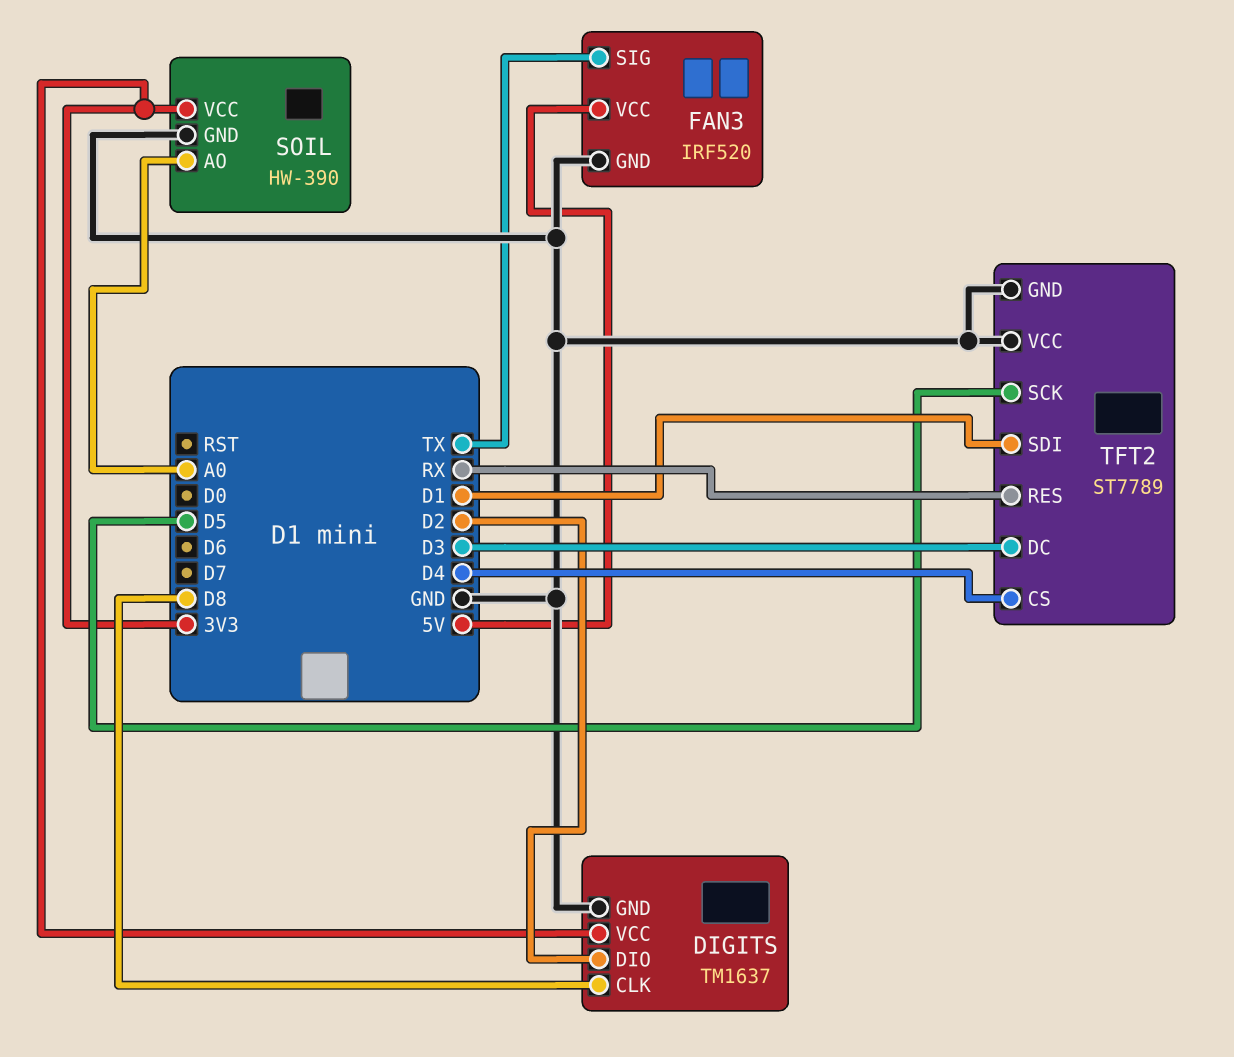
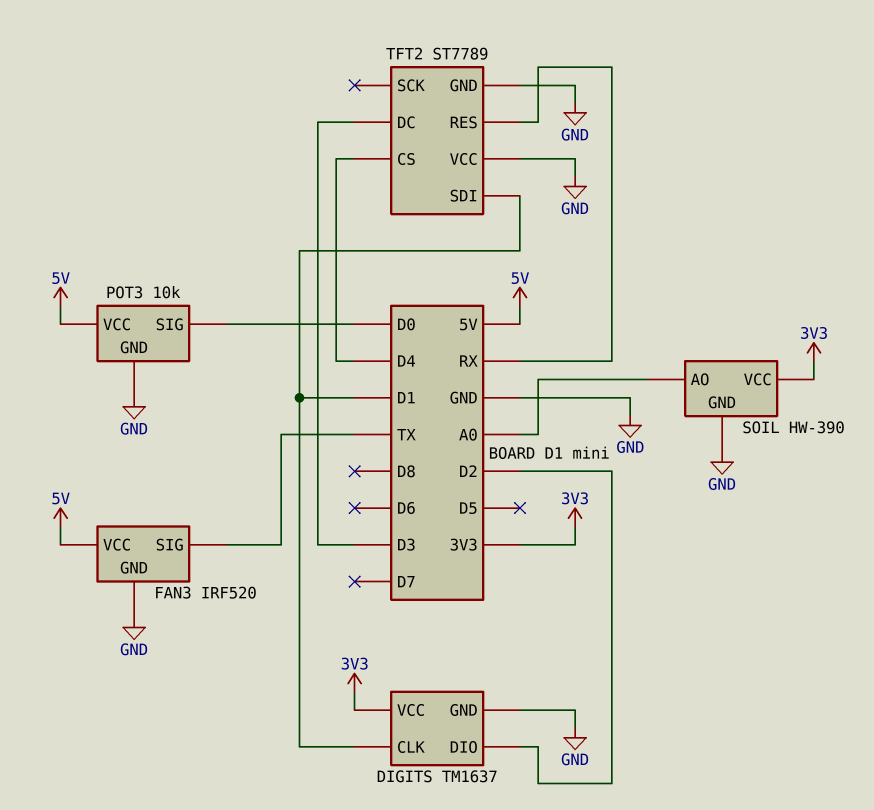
DIGITS pin CLK: D8 -> D1
POT3: none -> 10k
POT3 pin GND: none -> GND
POT3 pin SIG: none -> D0
POT3 pin VCC: none -> 5V
TFT2 pin SCK: D5 -> none

